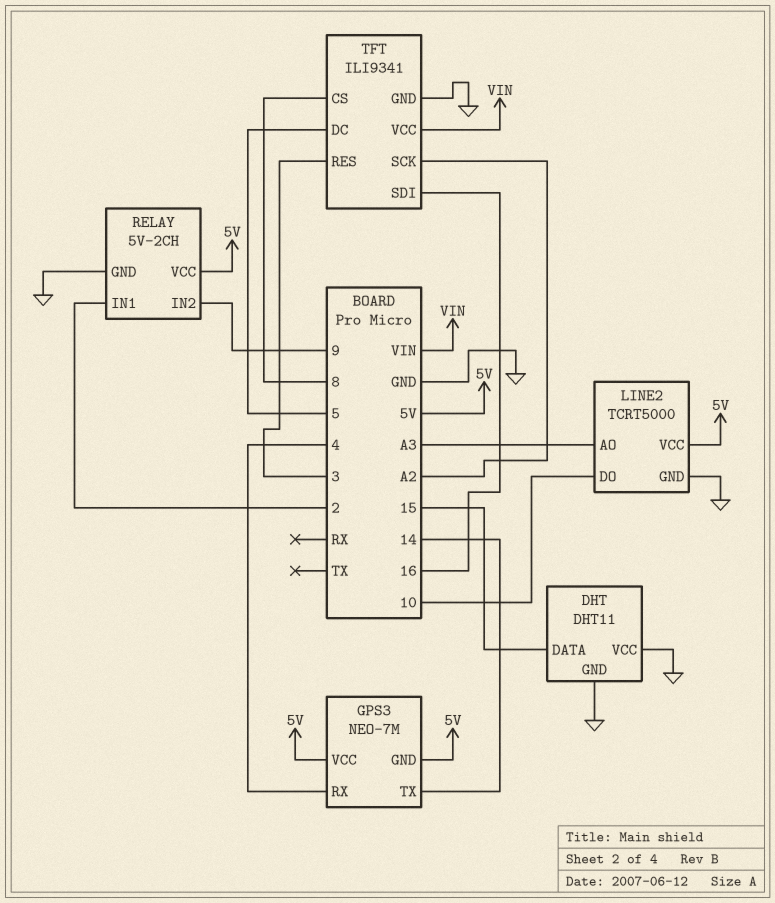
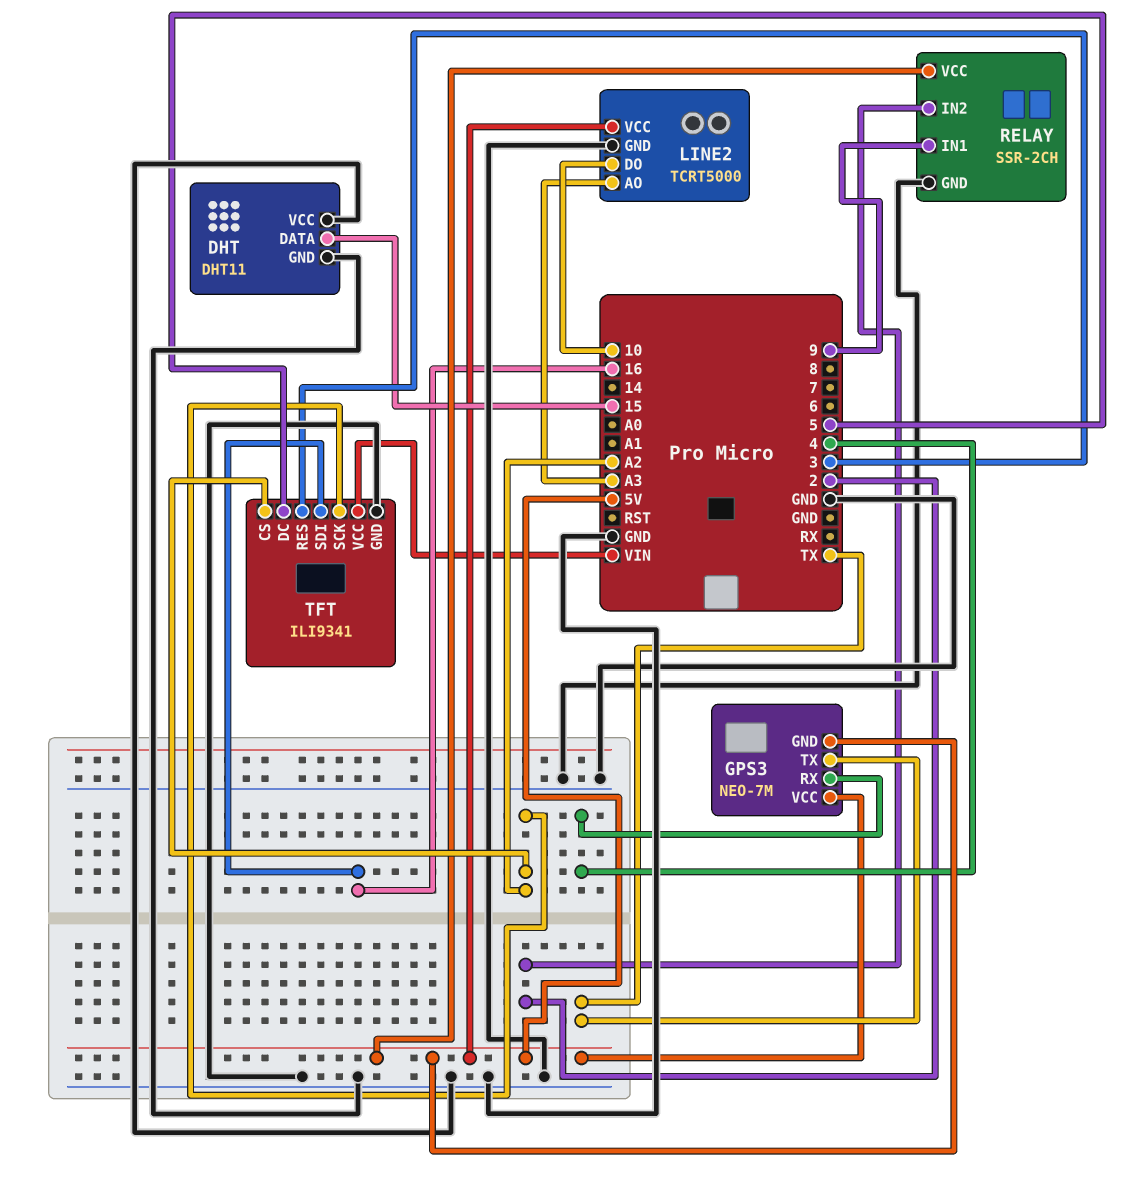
GPS3 pin TX: 14 -> TX
RELAY: 5V-2CH -> SSR-2CH
RELAY pin IN1: 2 -> 9
RELAY pin IN2: 9 -> 2
TFT pin CS: 8 -> A2

